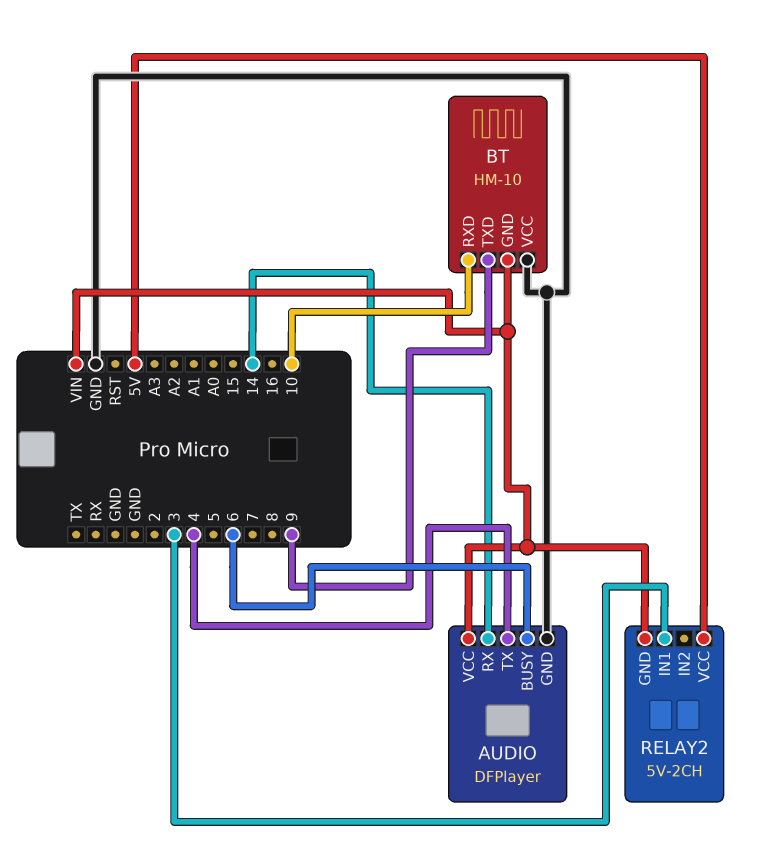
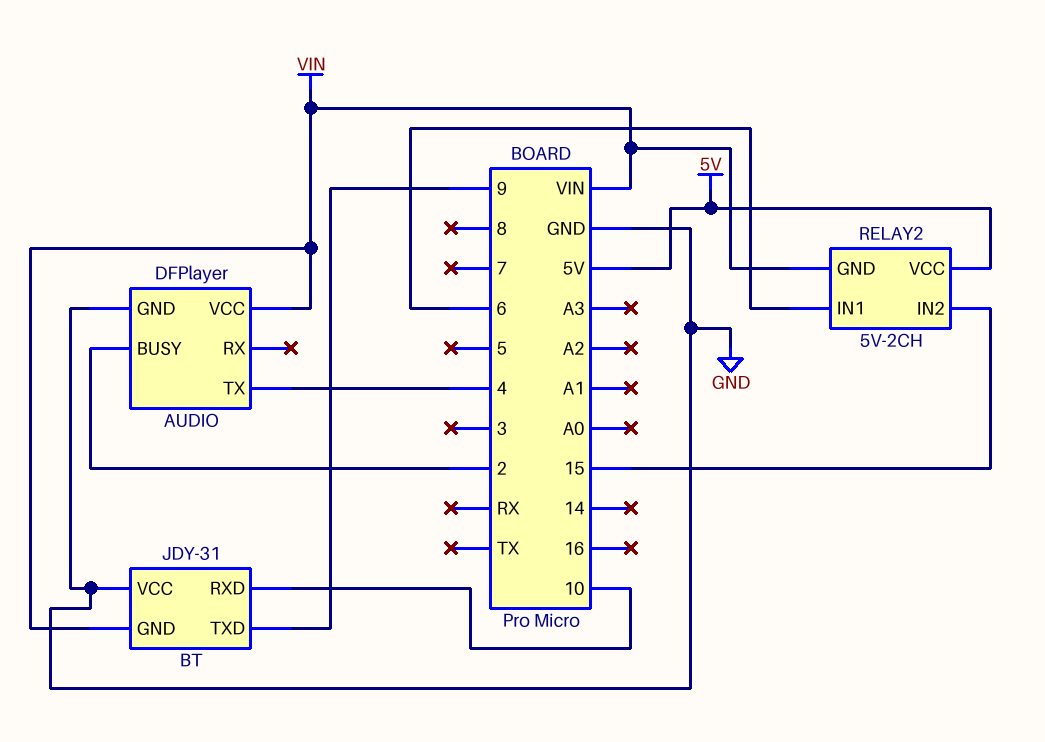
AUDIO pin BUSY: 6 -> 2
AUDIO pin RX: 14 -> none
BT: HM-10 -> JDY-31
RELAY2 pin IN1: 3 -> 6
RELAY2 pin IN2: none -> 15

